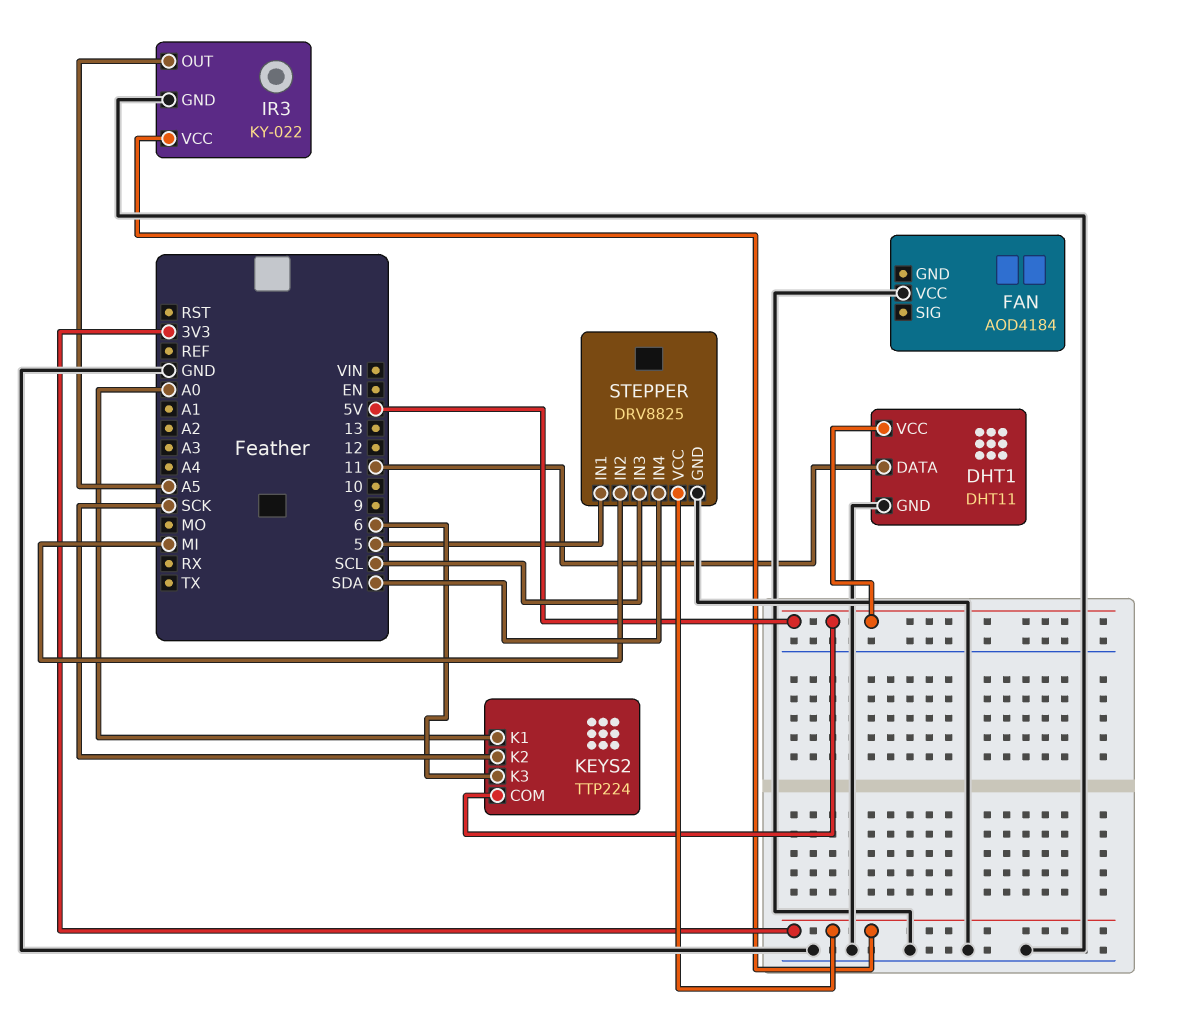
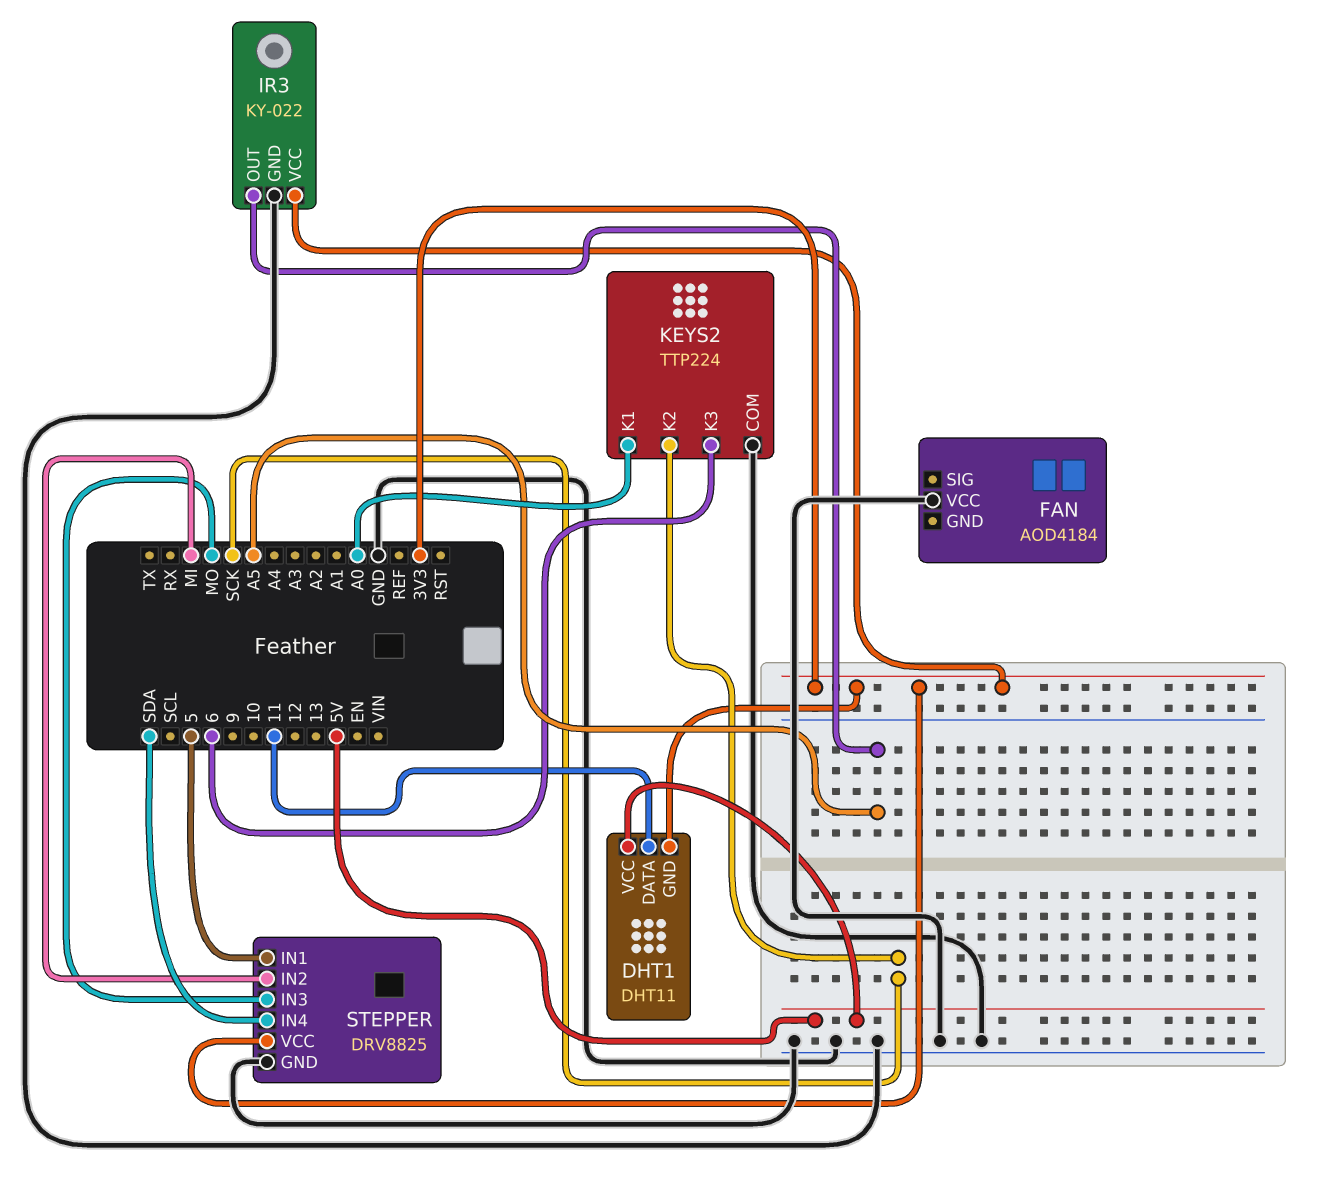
DHT1 pin GND: GND -> 3V3
KEYS2 pin COM: 5V -> GND
STEPPER pin IN3: SCL -> MO

